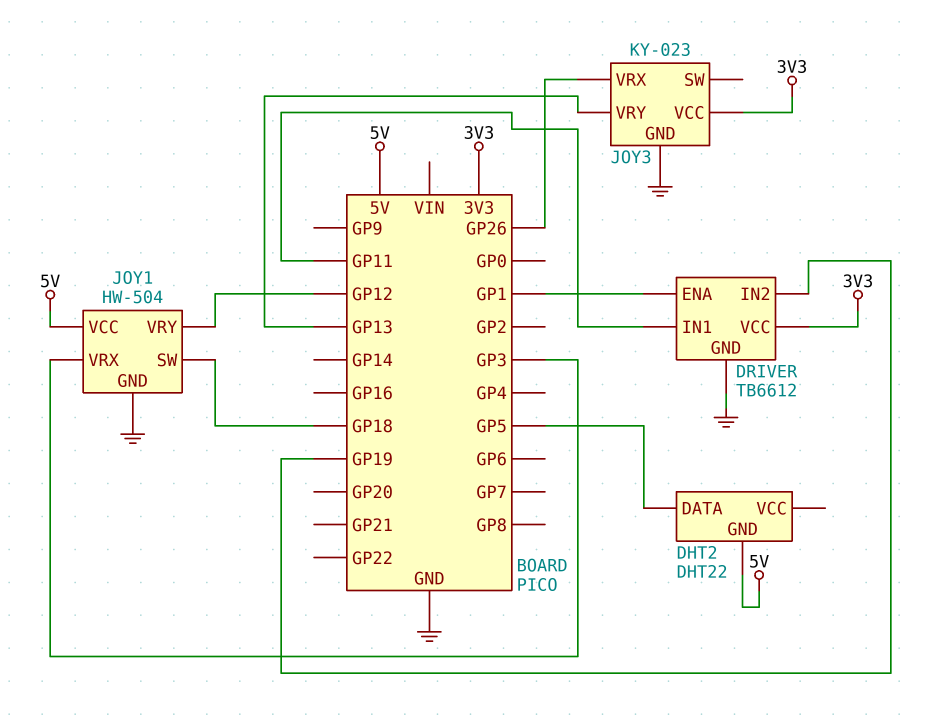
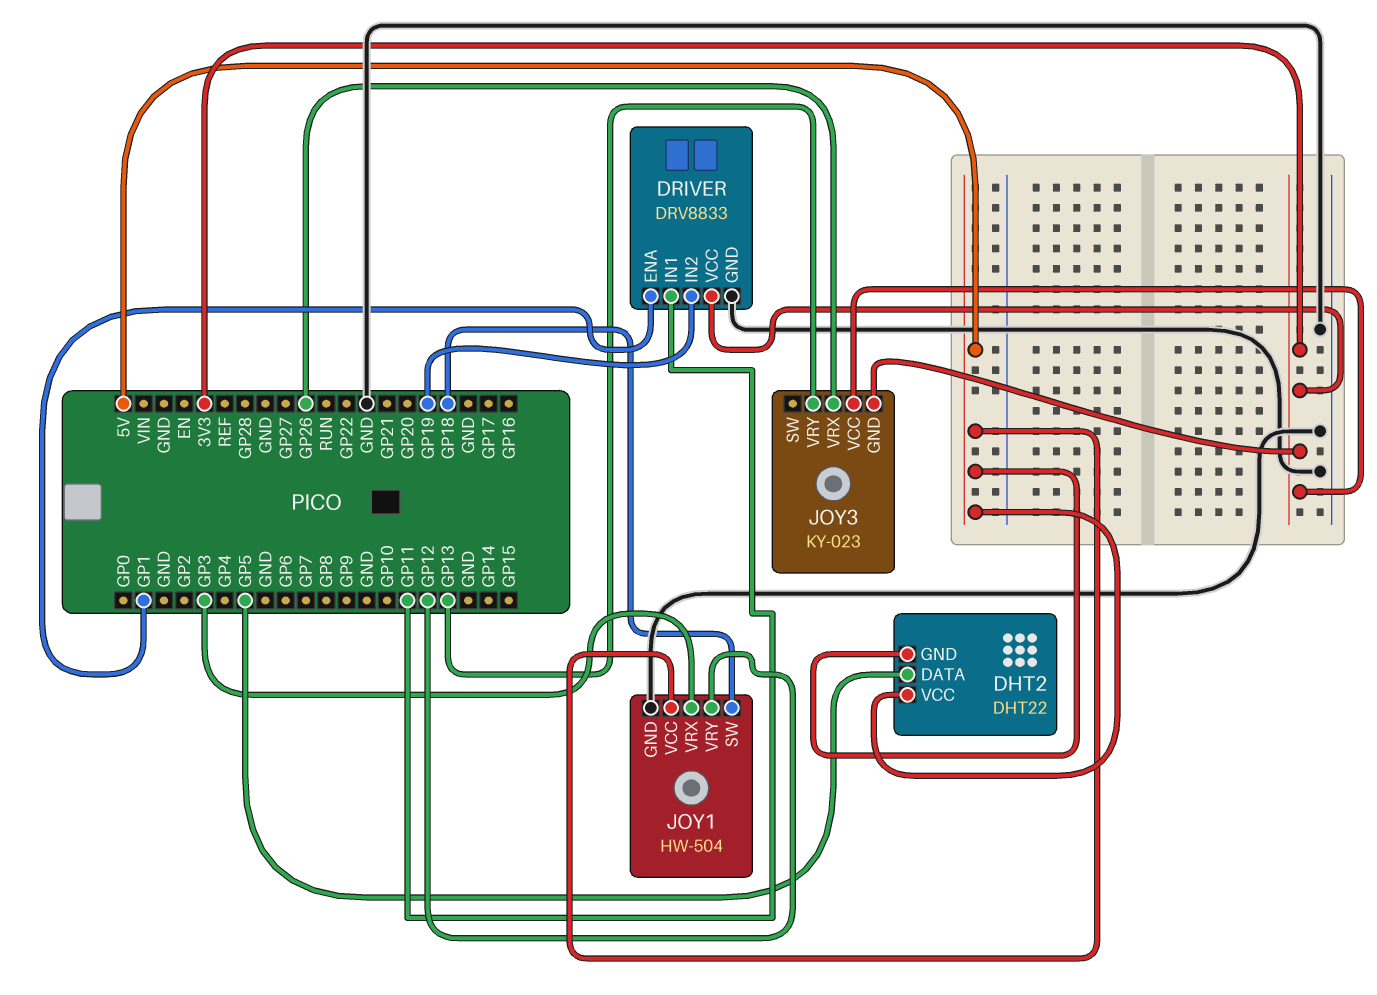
DHT2 pin VCC: none -> 5V
DRIVER: TB6612 -> DRV8833
JOY3 pin GND: GND -> 3V3

